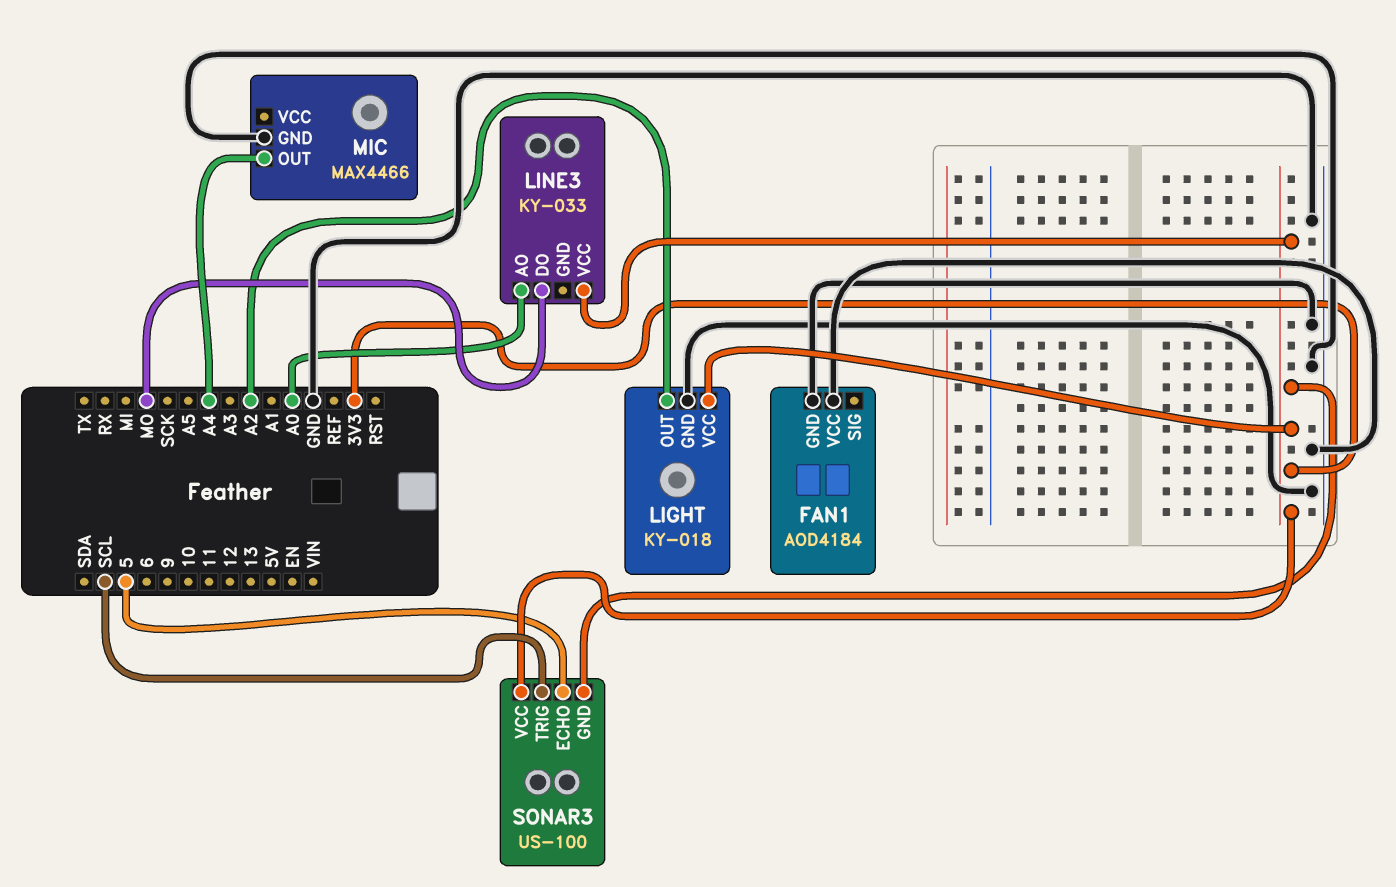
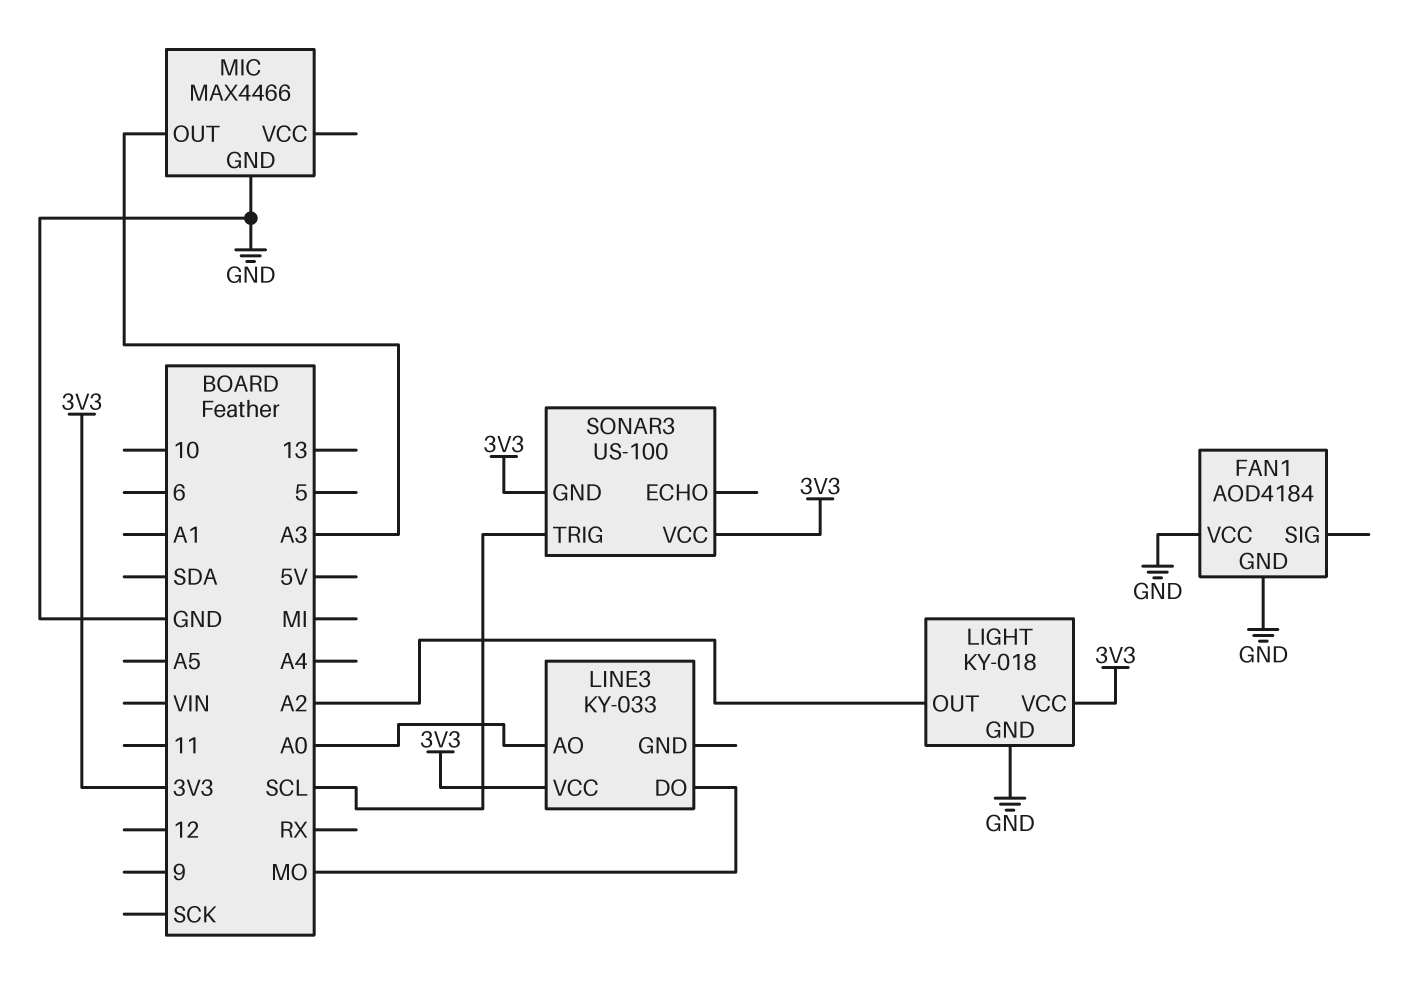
MIC pin OUT: A4 -> A3
SONAR3 pin ECHO: 5 -> none

